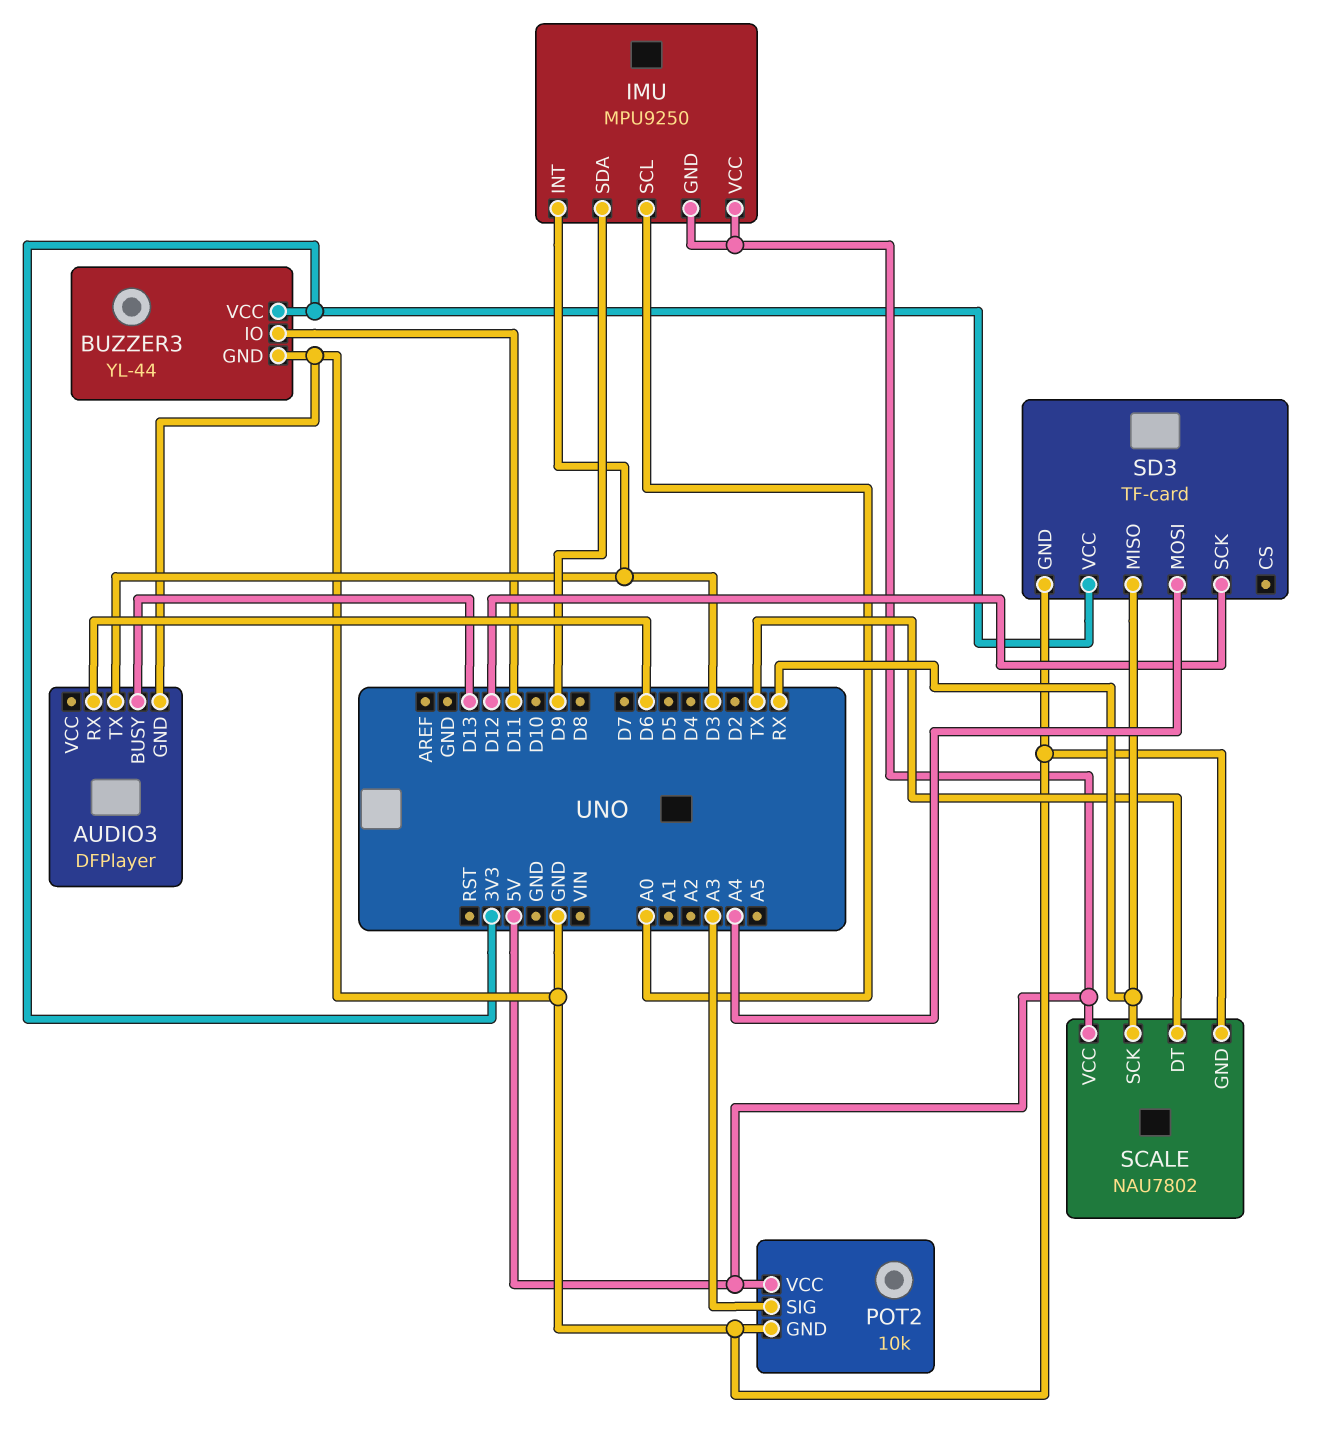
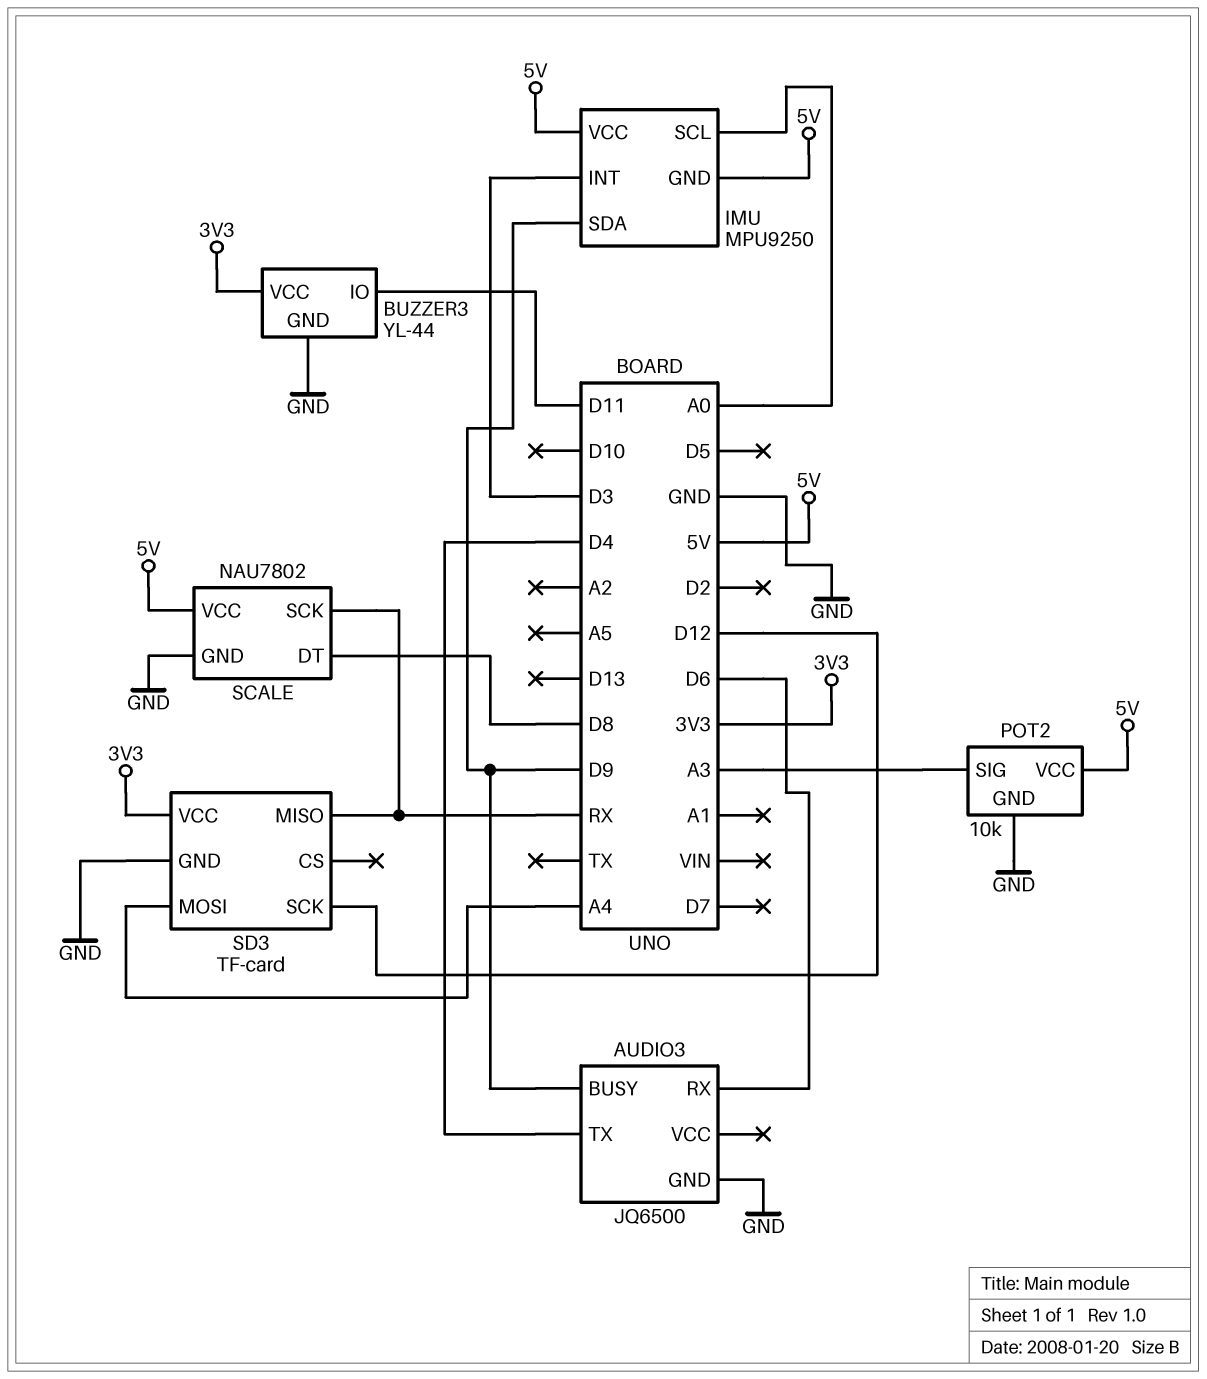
AUDIO3: DFPlayer -> JQ6500
AUDIO3 pin BUSY: D13 -> D9
AUDIO3 pin TX: D3 -> D4
SCALE pin DT: TX -> D8

